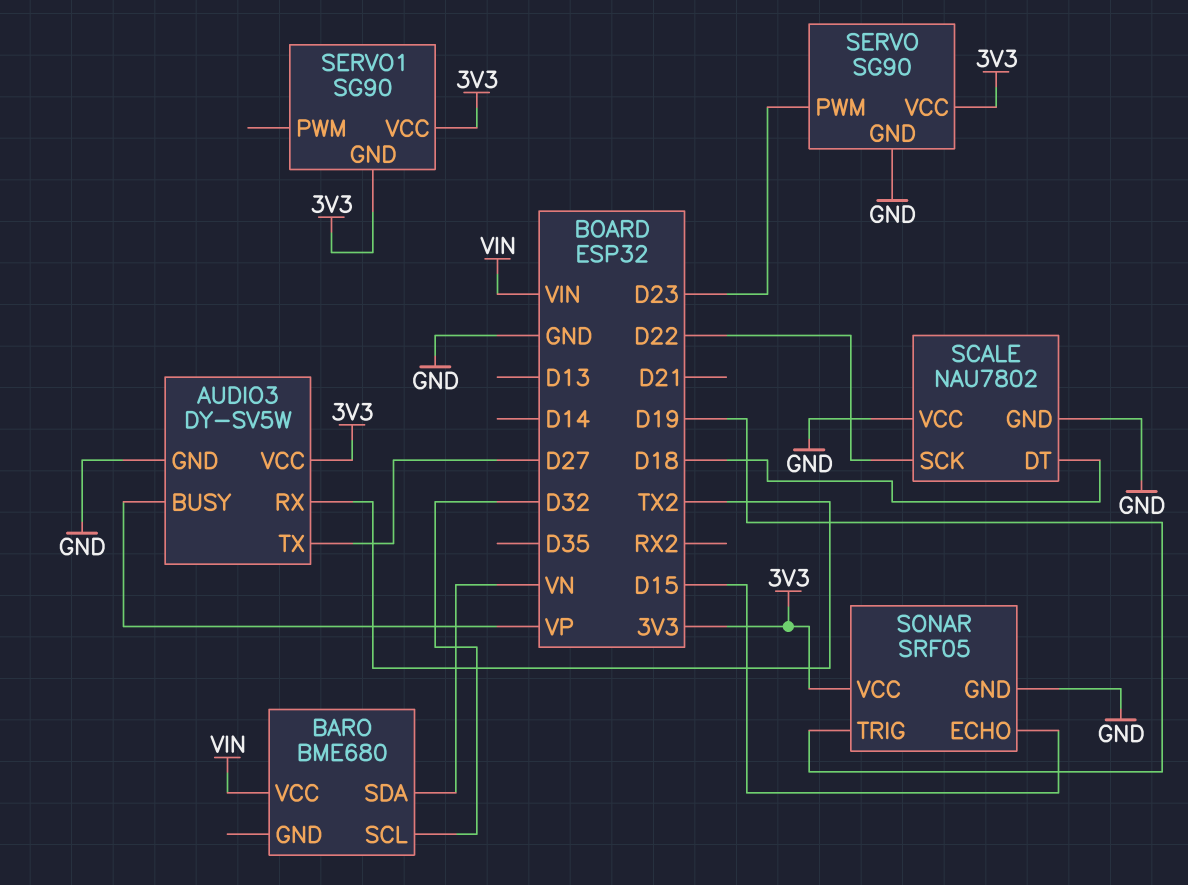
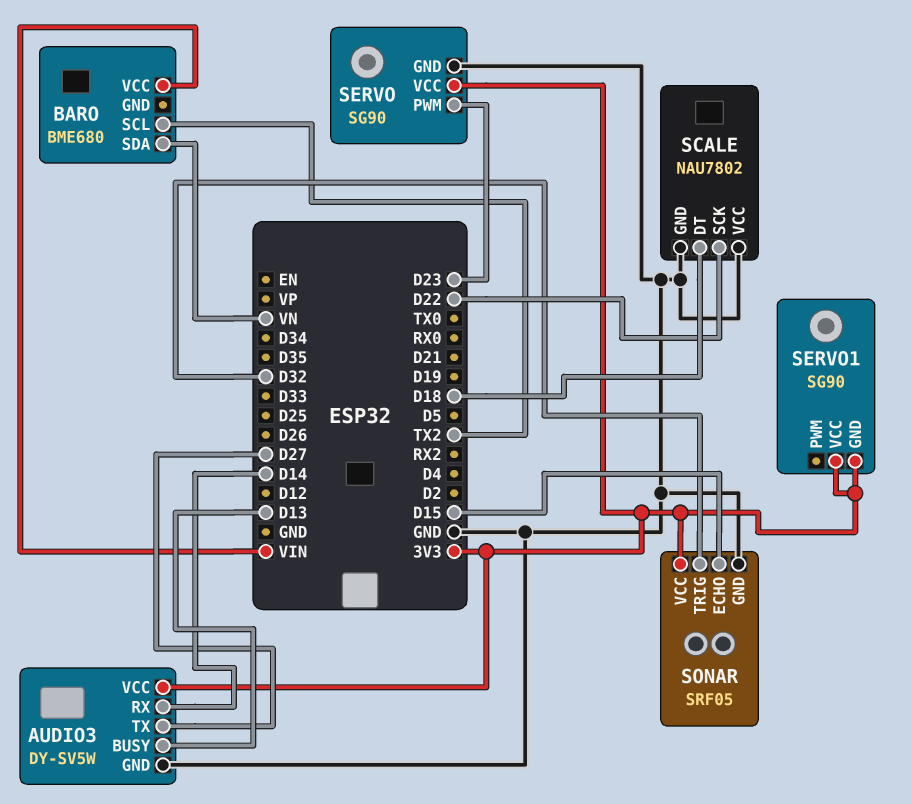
AUDIO3 pin BUSY: VP -> D13
AUDIO3 pin RX: TX2 -> D14
BARO pin SCL: D32 -> TX2
SONAR pin TRIG: D19 -> D32

